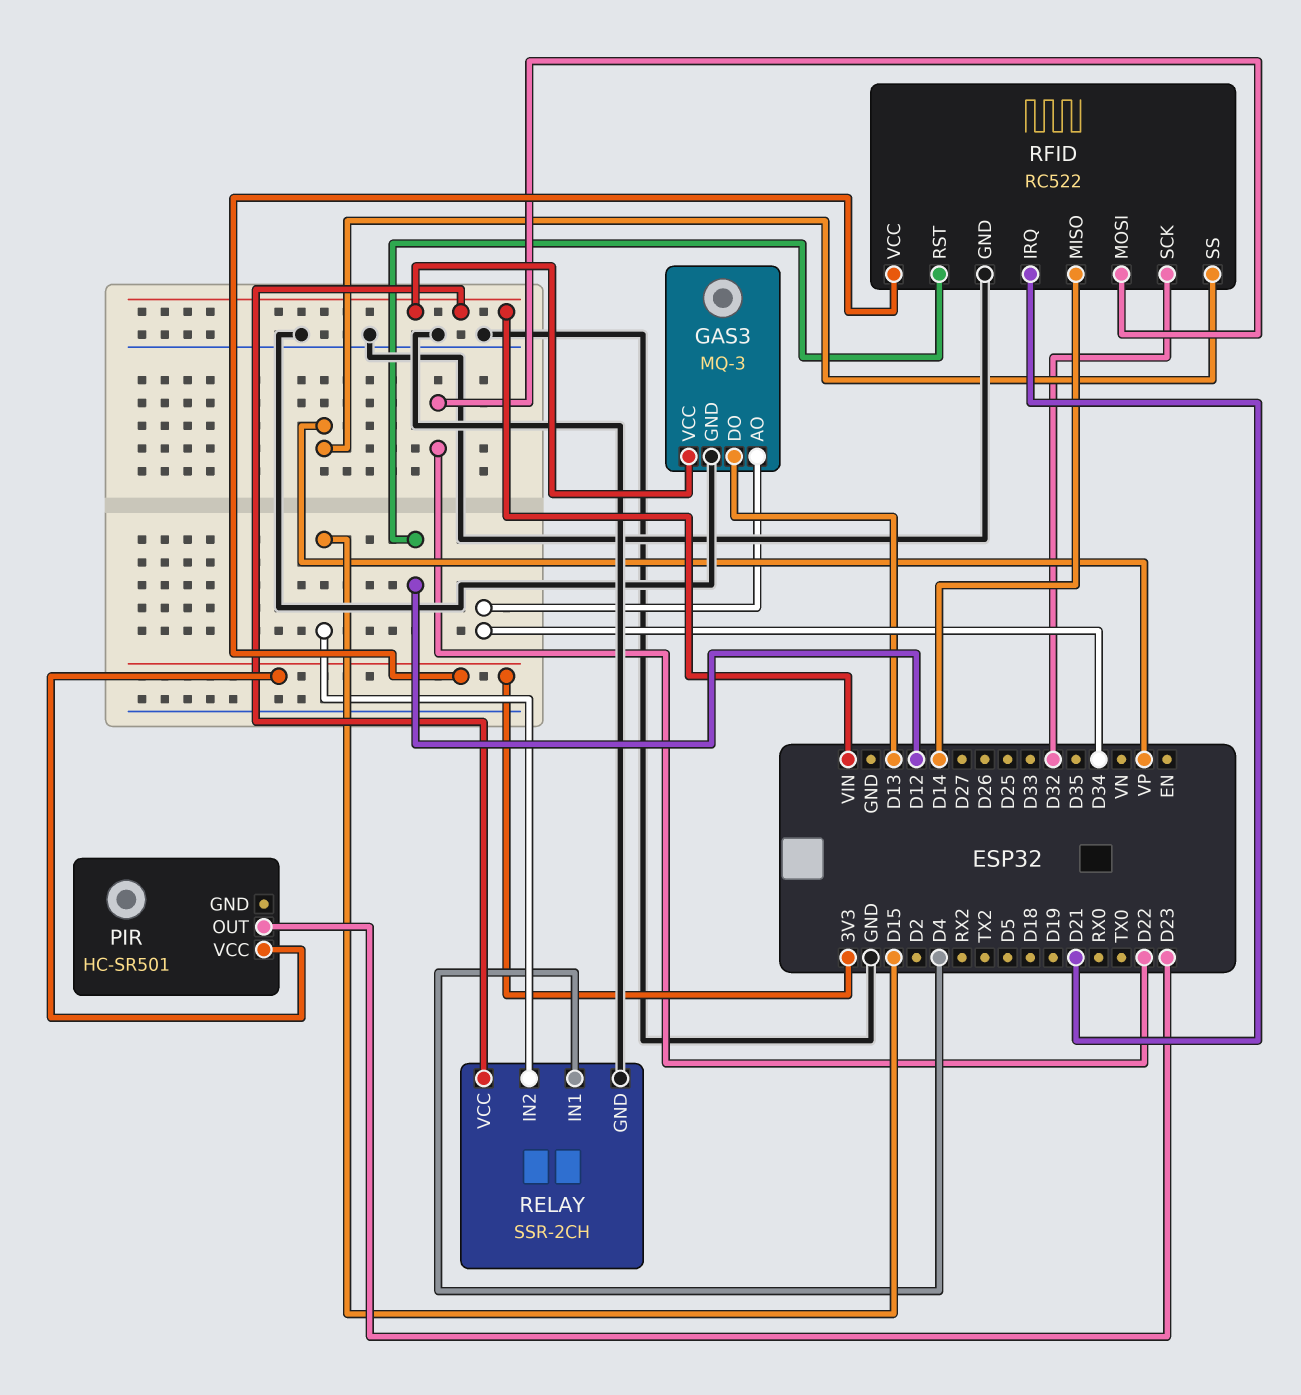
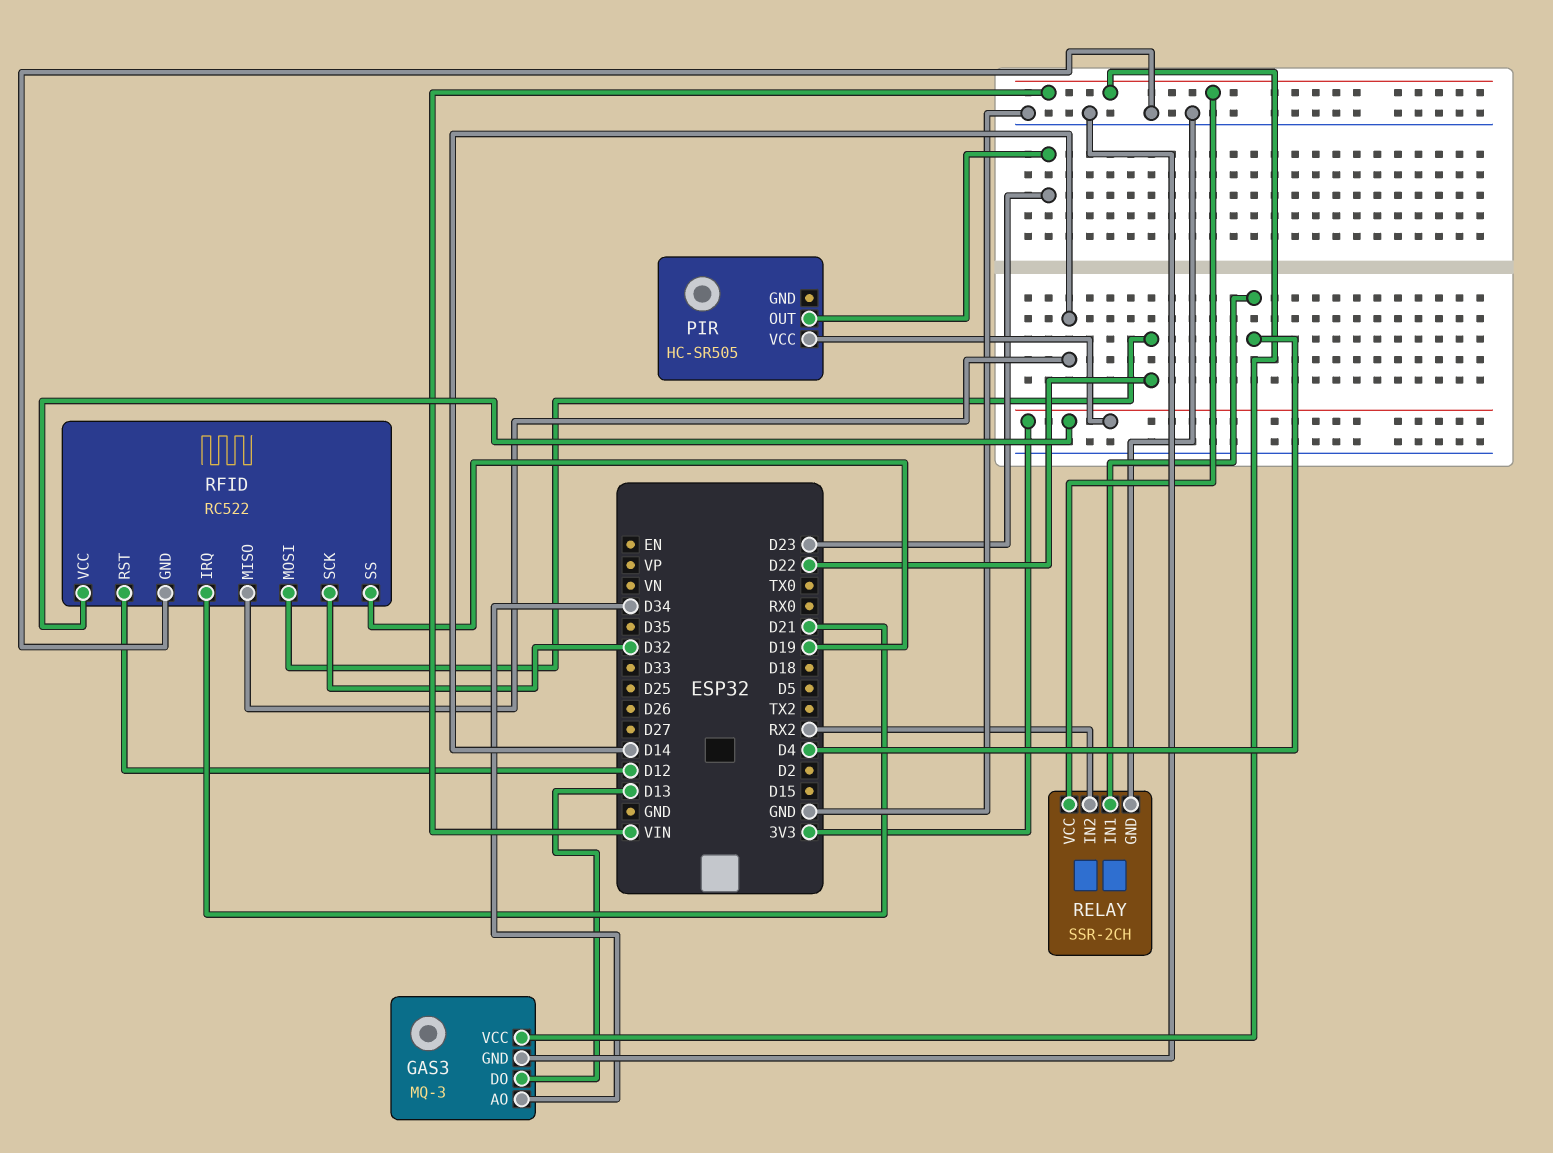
PIR: HC-SR501 -> HC-SR505
RELAY pin IN2: D15 -> RX2
RFID pin SS: VP -> D19

